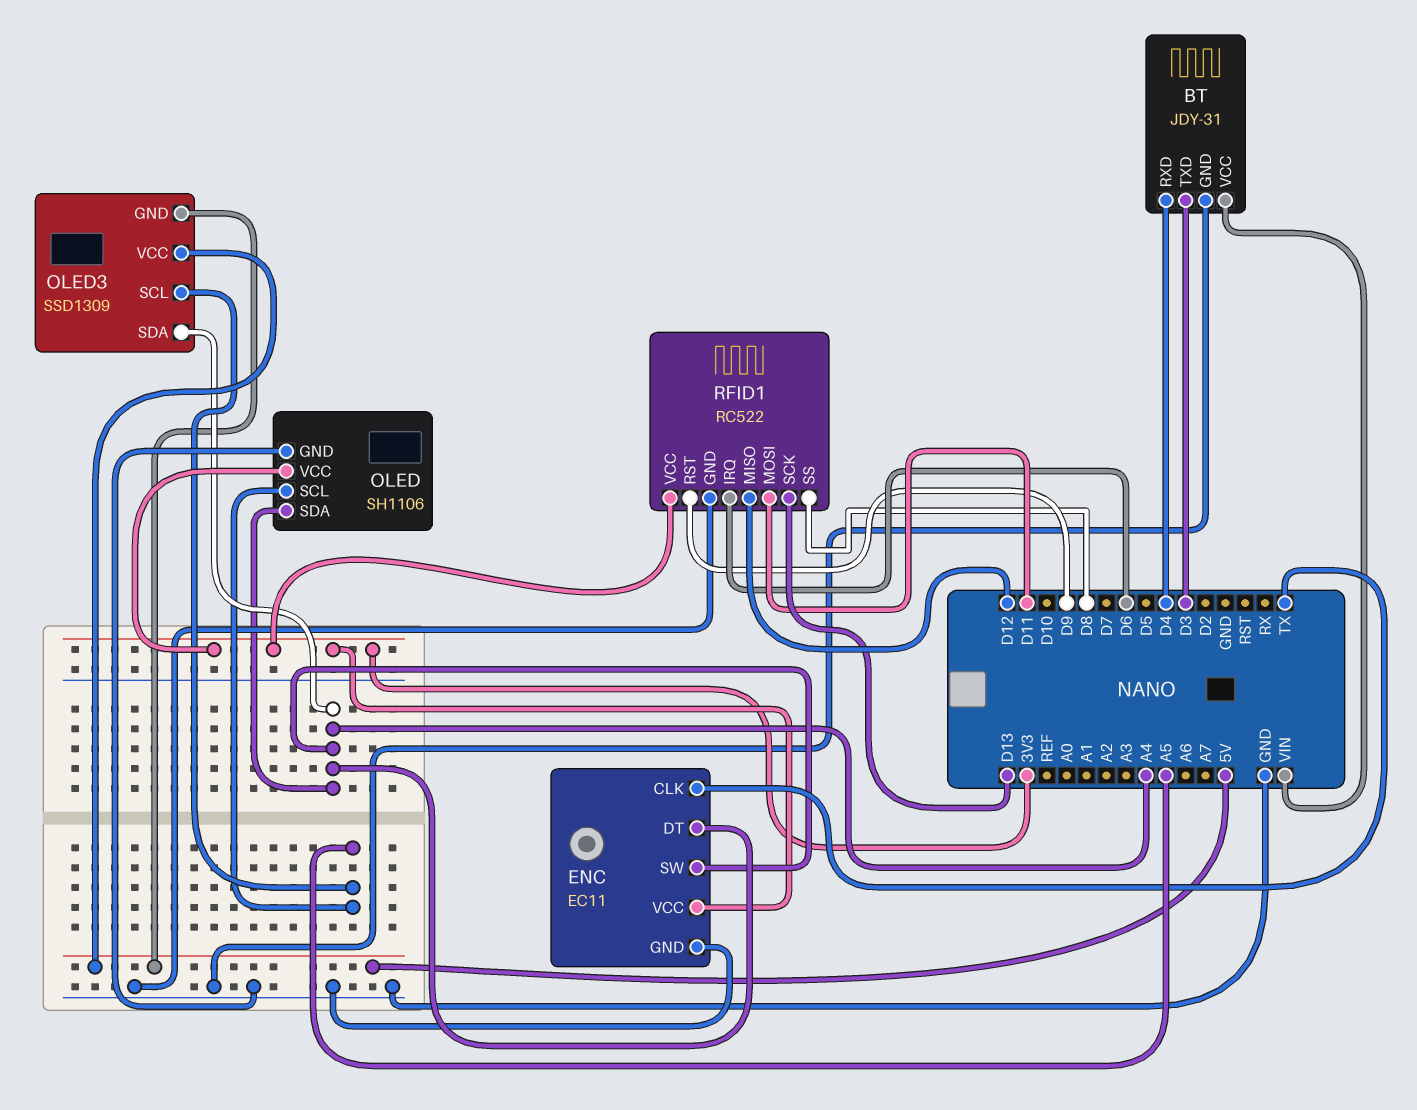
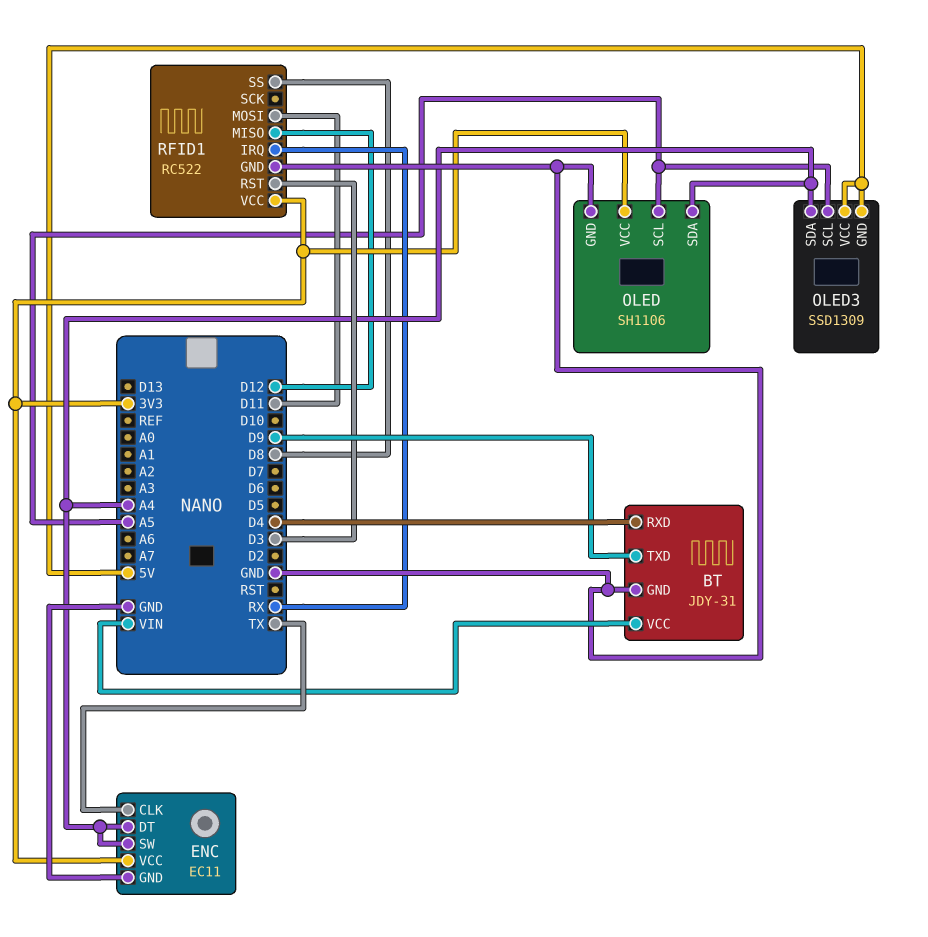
BT pin TXD: D3 -> D9
RFID1 pin IRQ: D6 -> RX
RFID1 pin RST: D9 -> D3
RFID1 pin SCK: D13 -> none

